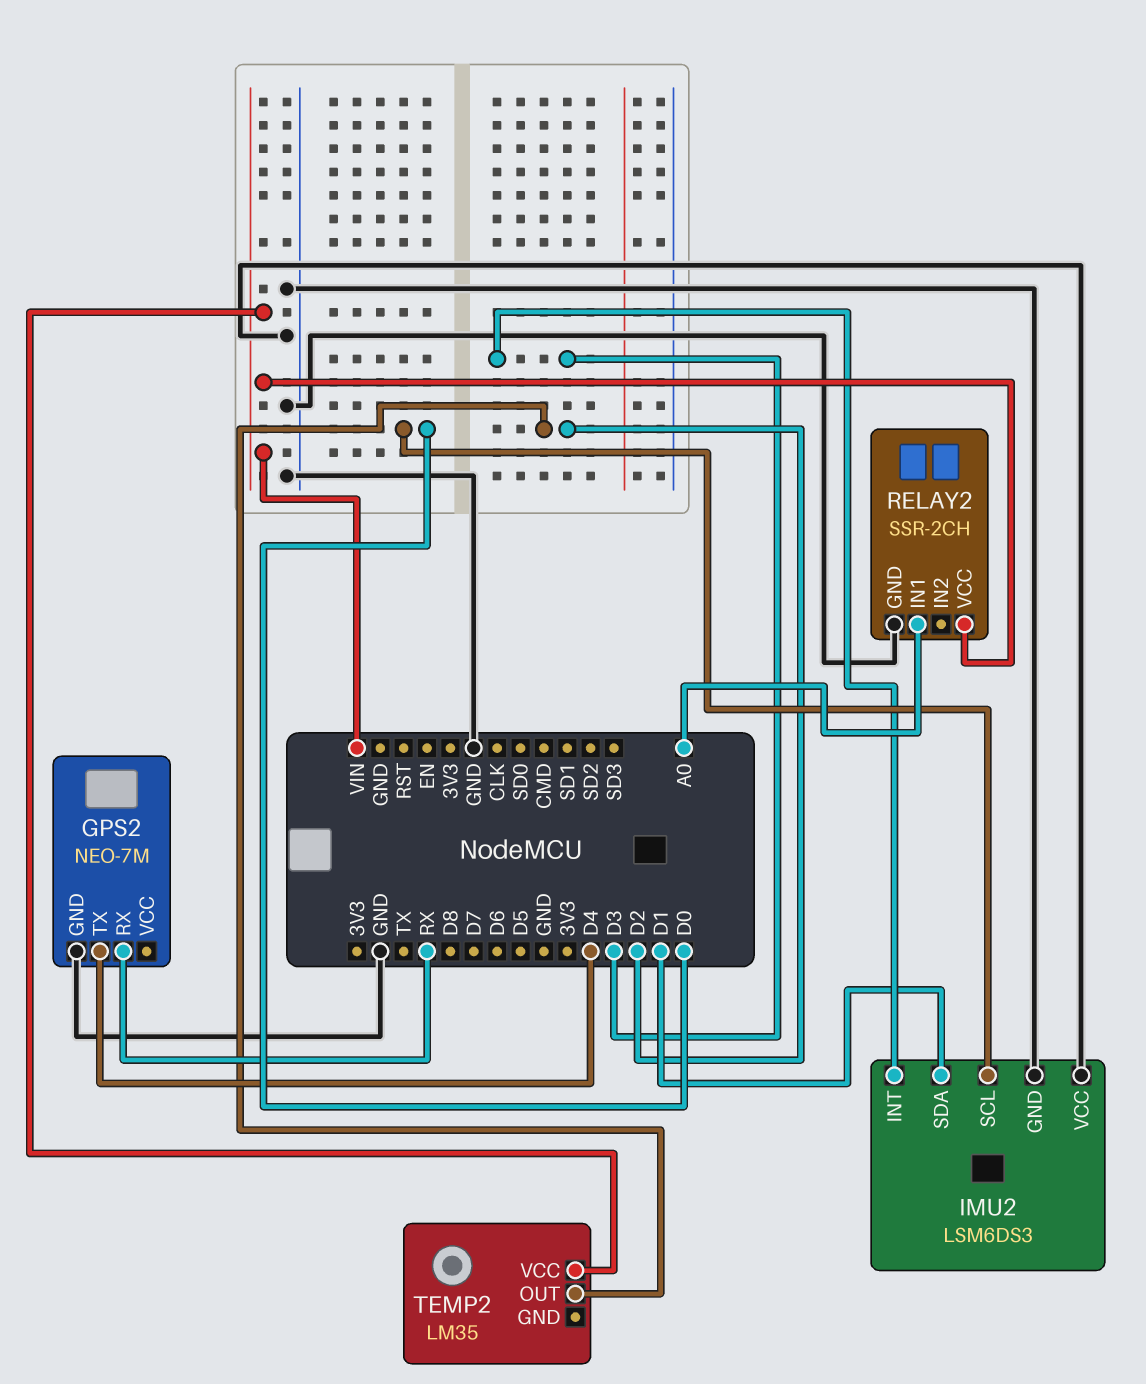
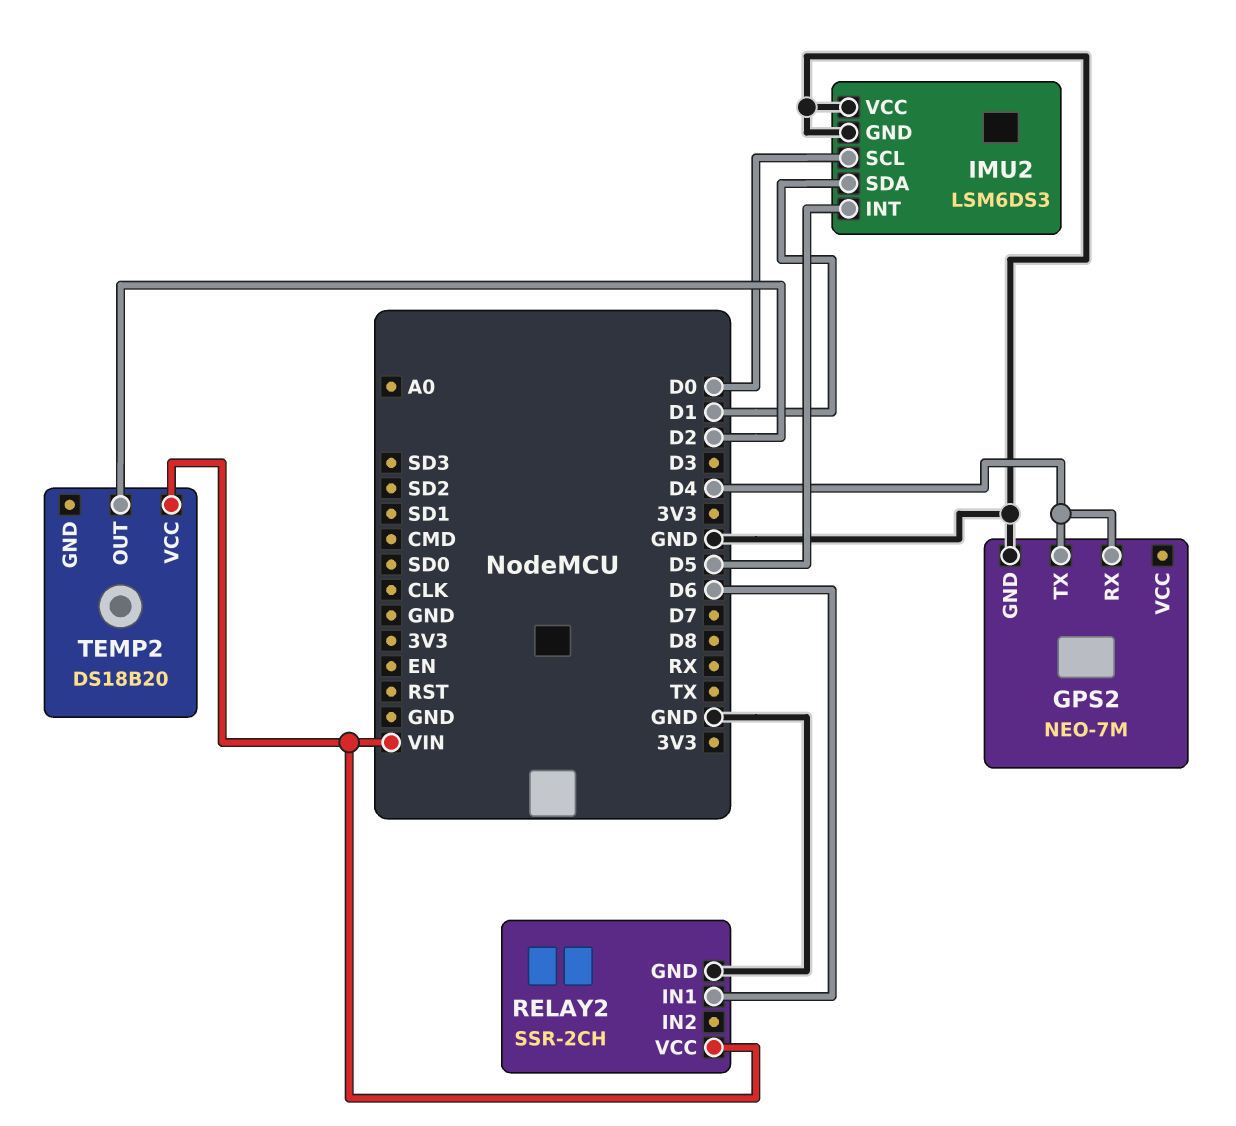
GPS2 pin RX: RX -> D4
IMU2 pin INT: D3 -> D5
RELAY2 pin IN1: A0 -> D6
TEMP2: LM35 -> DS18B20

